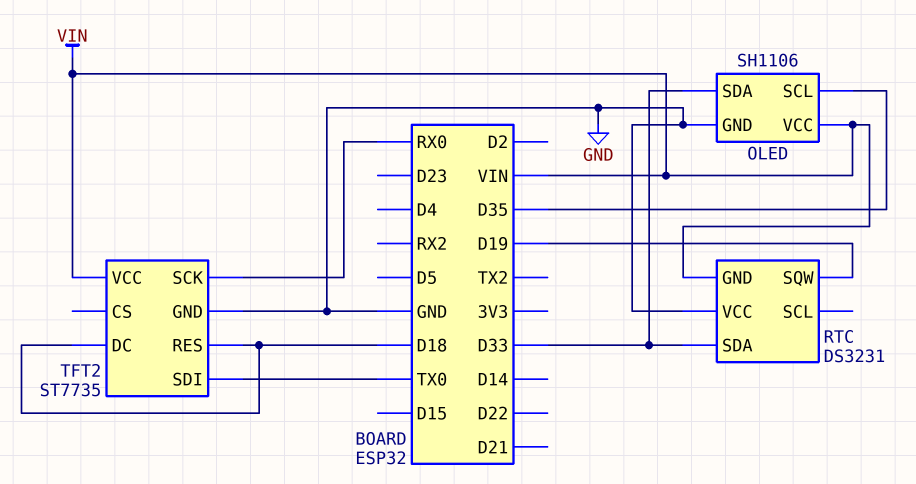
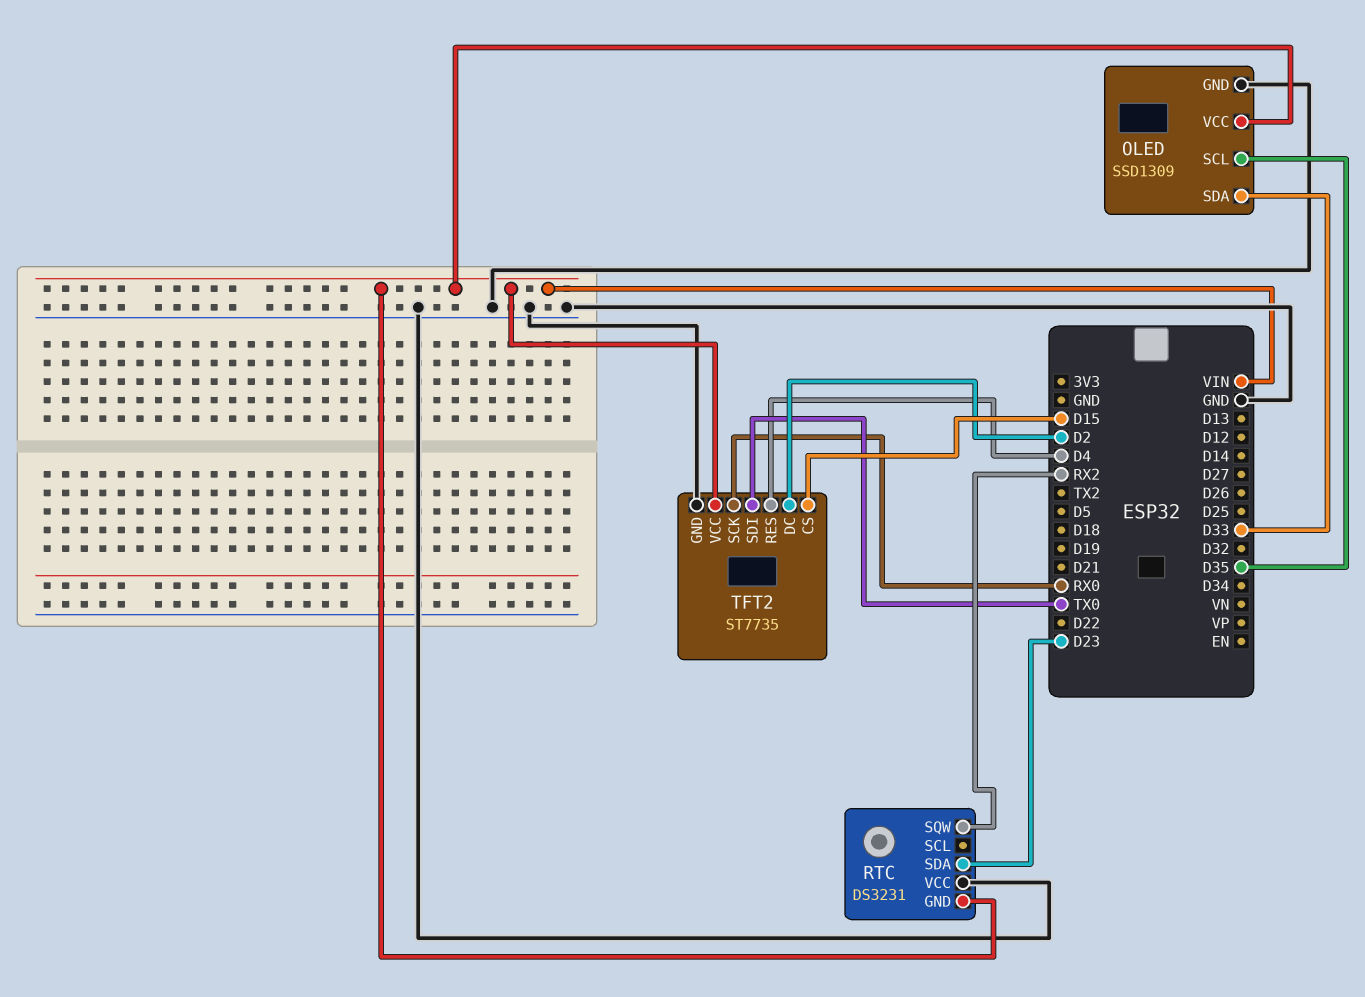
OLED: SH1106 -> SSD1309
RTC pin SDA: D33 -> D23
RTC pin SQW: D19 -> RX2
TFT2 pin CS: none -> D15
TFT2 pin DC: D18 -> D2
TFT2 pin RES: D18 -> D4

